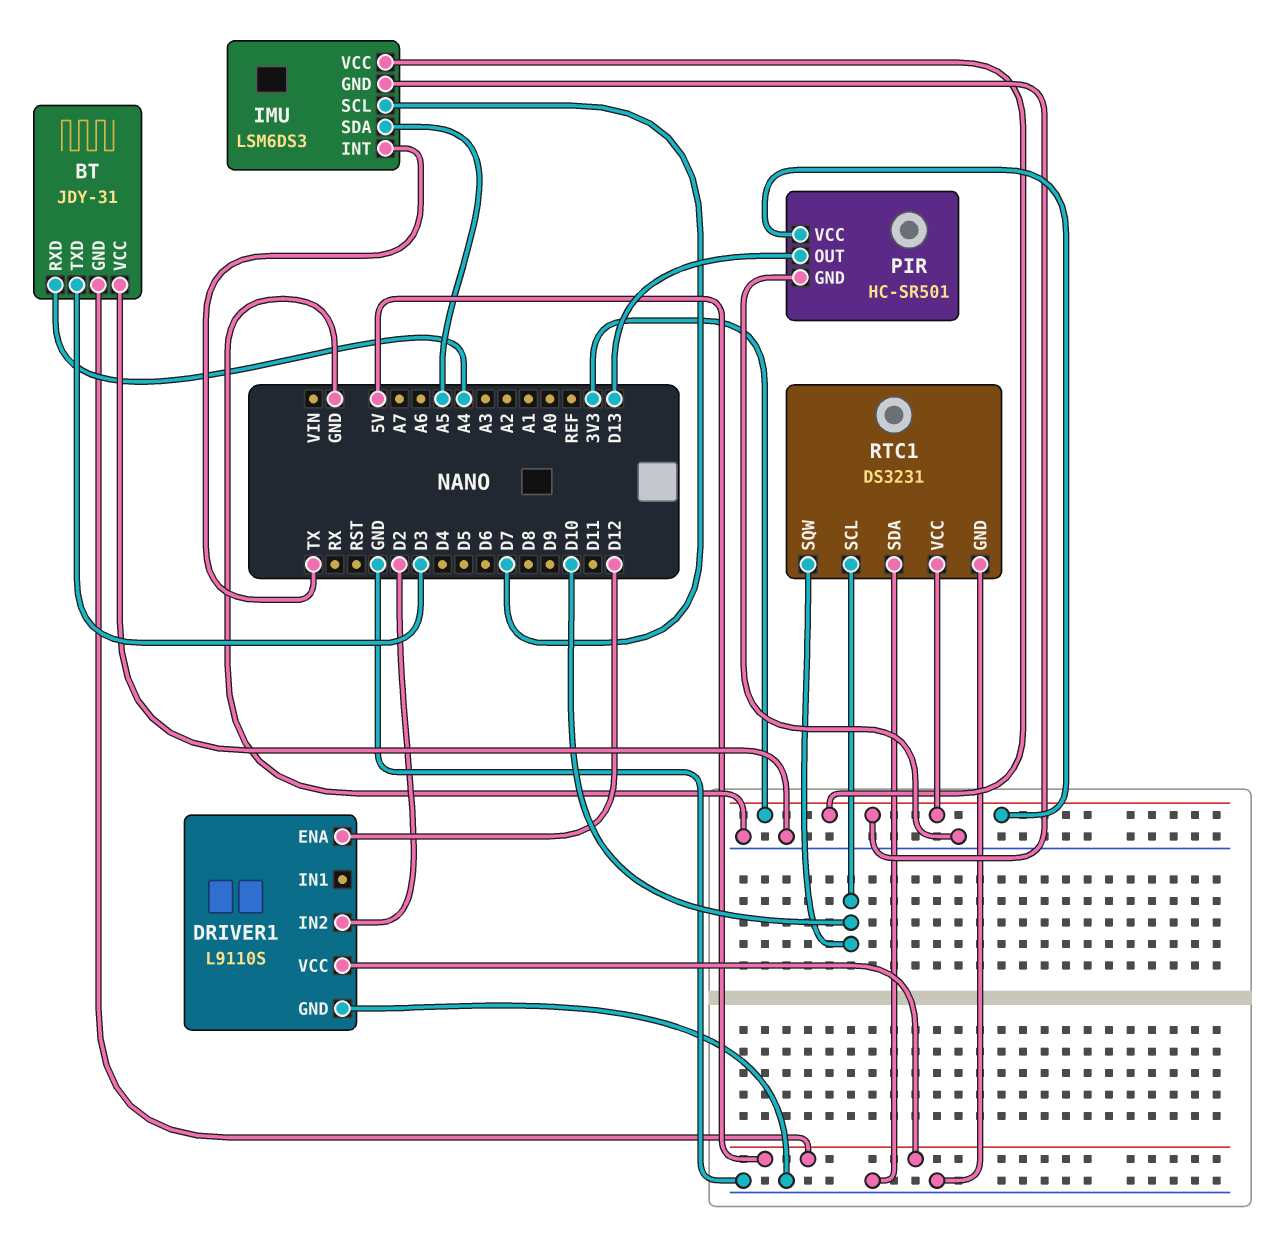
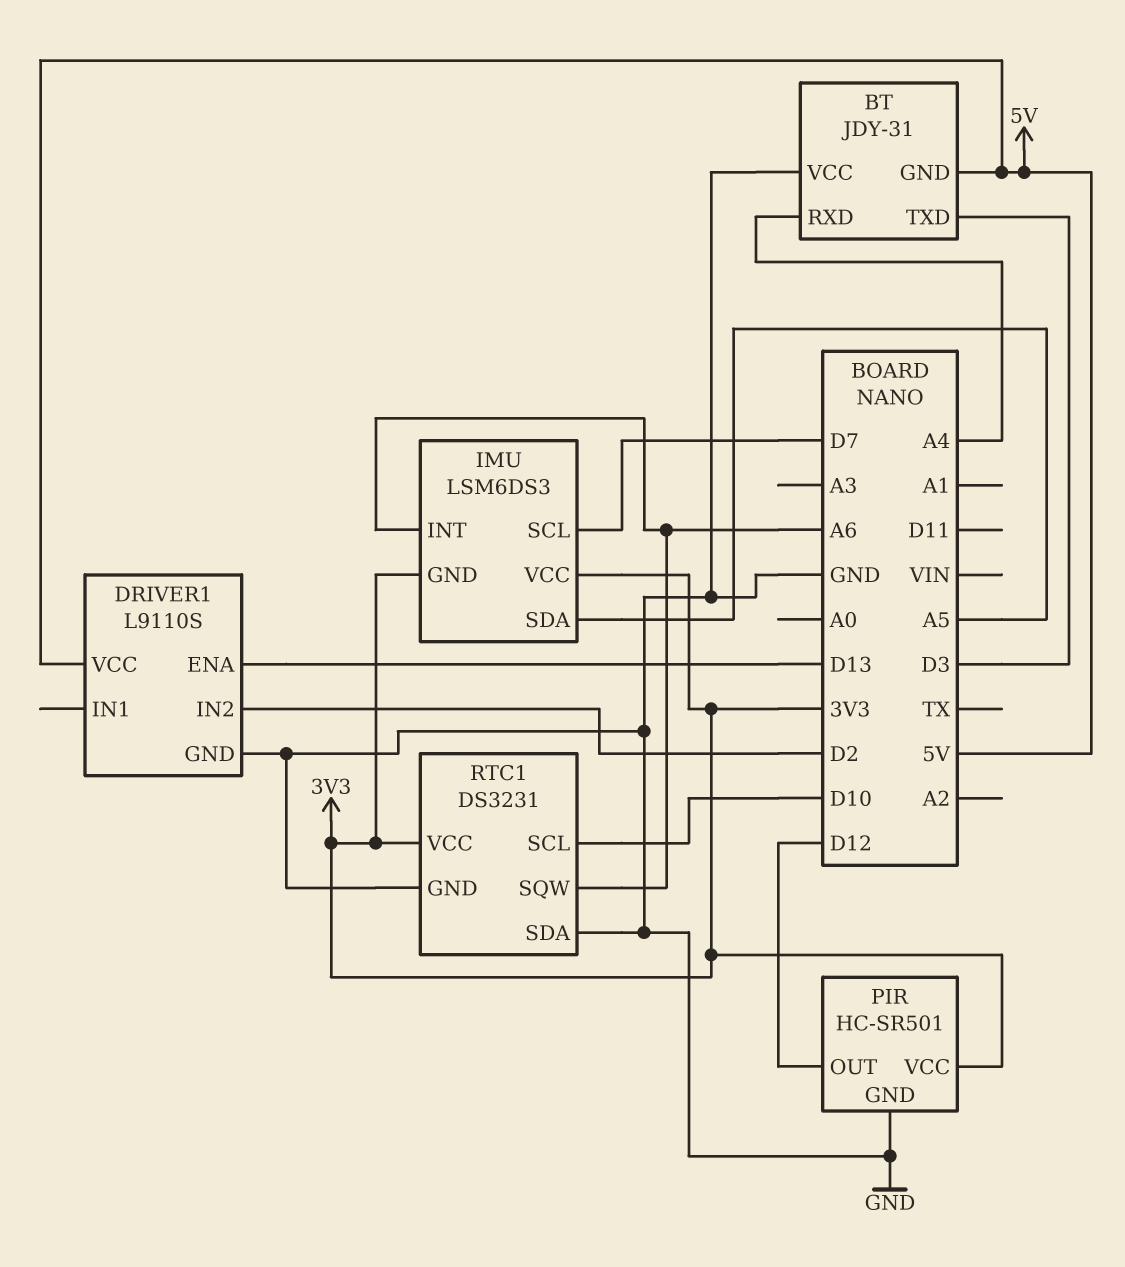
DRIVER1 pin ENA: D12 -> D13
IMU pin INT: TX -> A6
PIR pin OUT: D13 -> D12
RTC1 pin SQW: D10 -> A6

